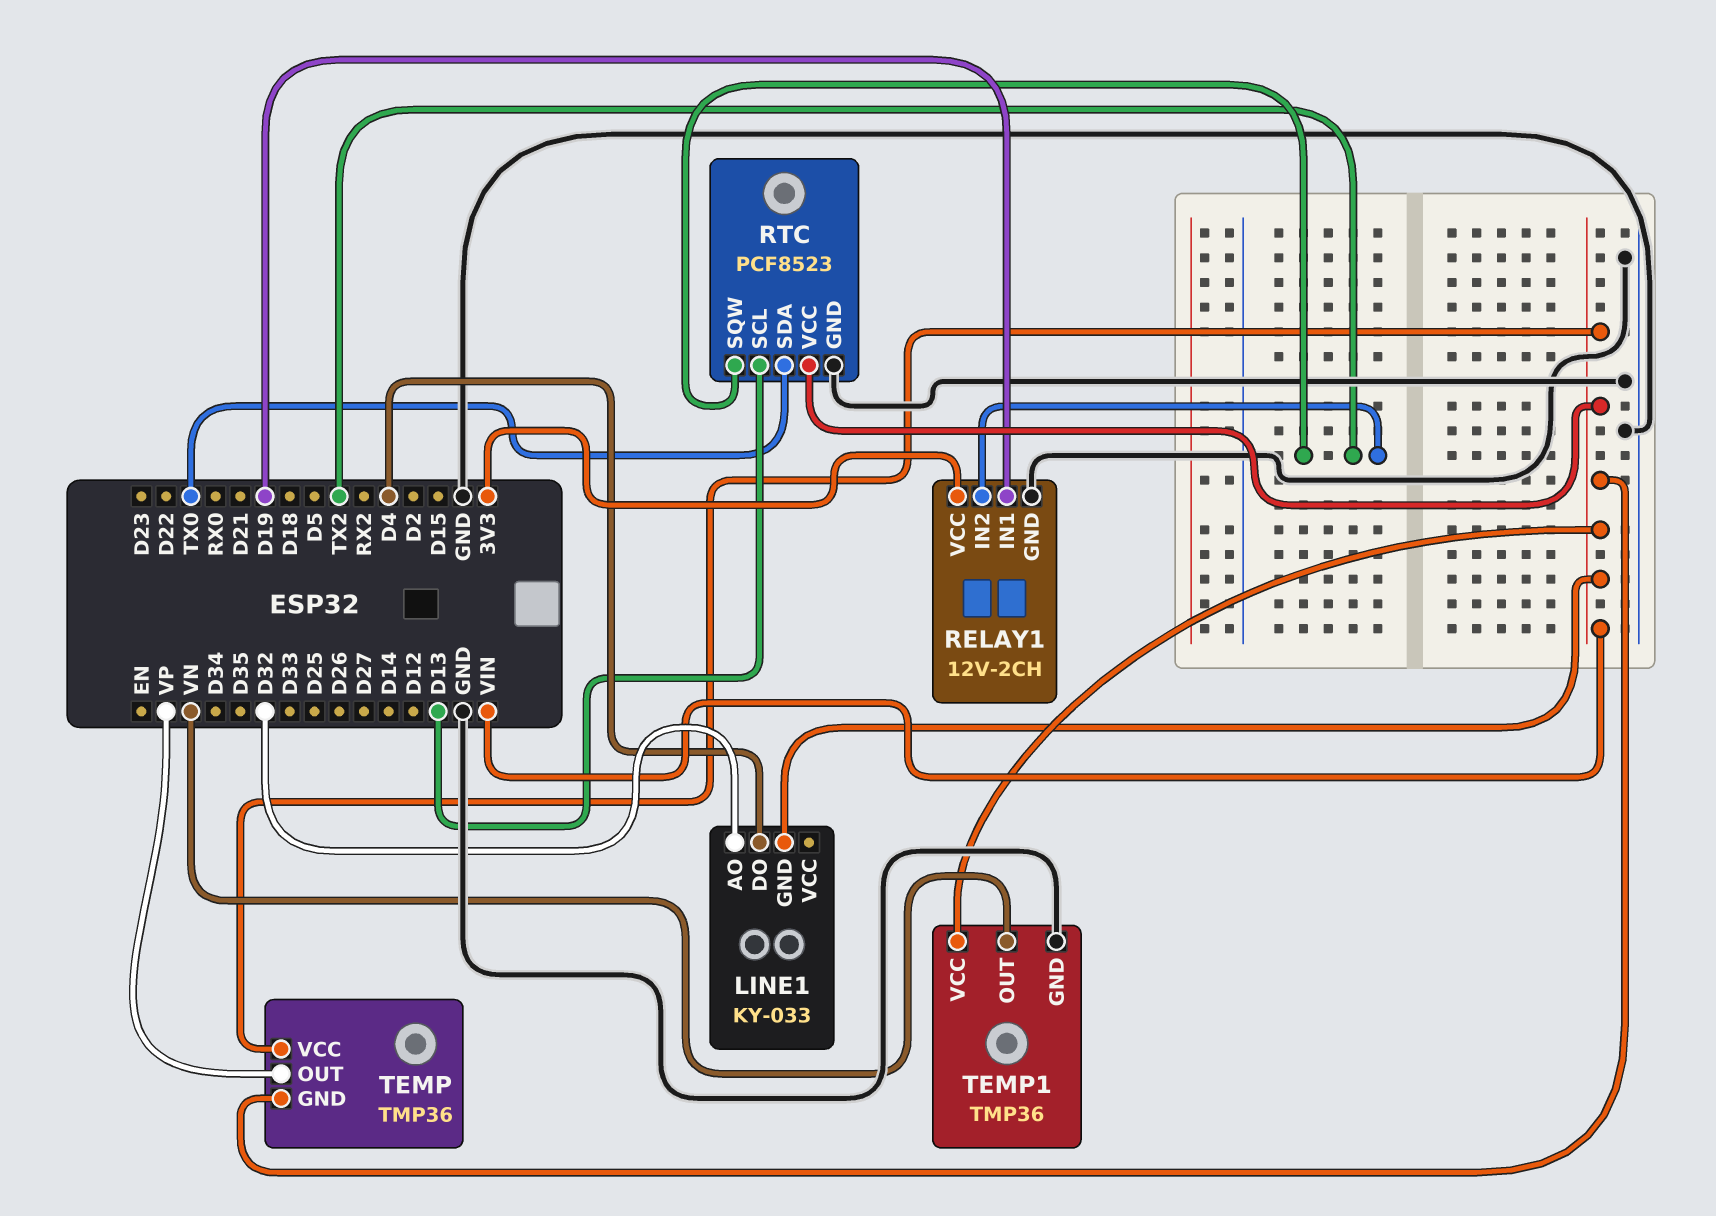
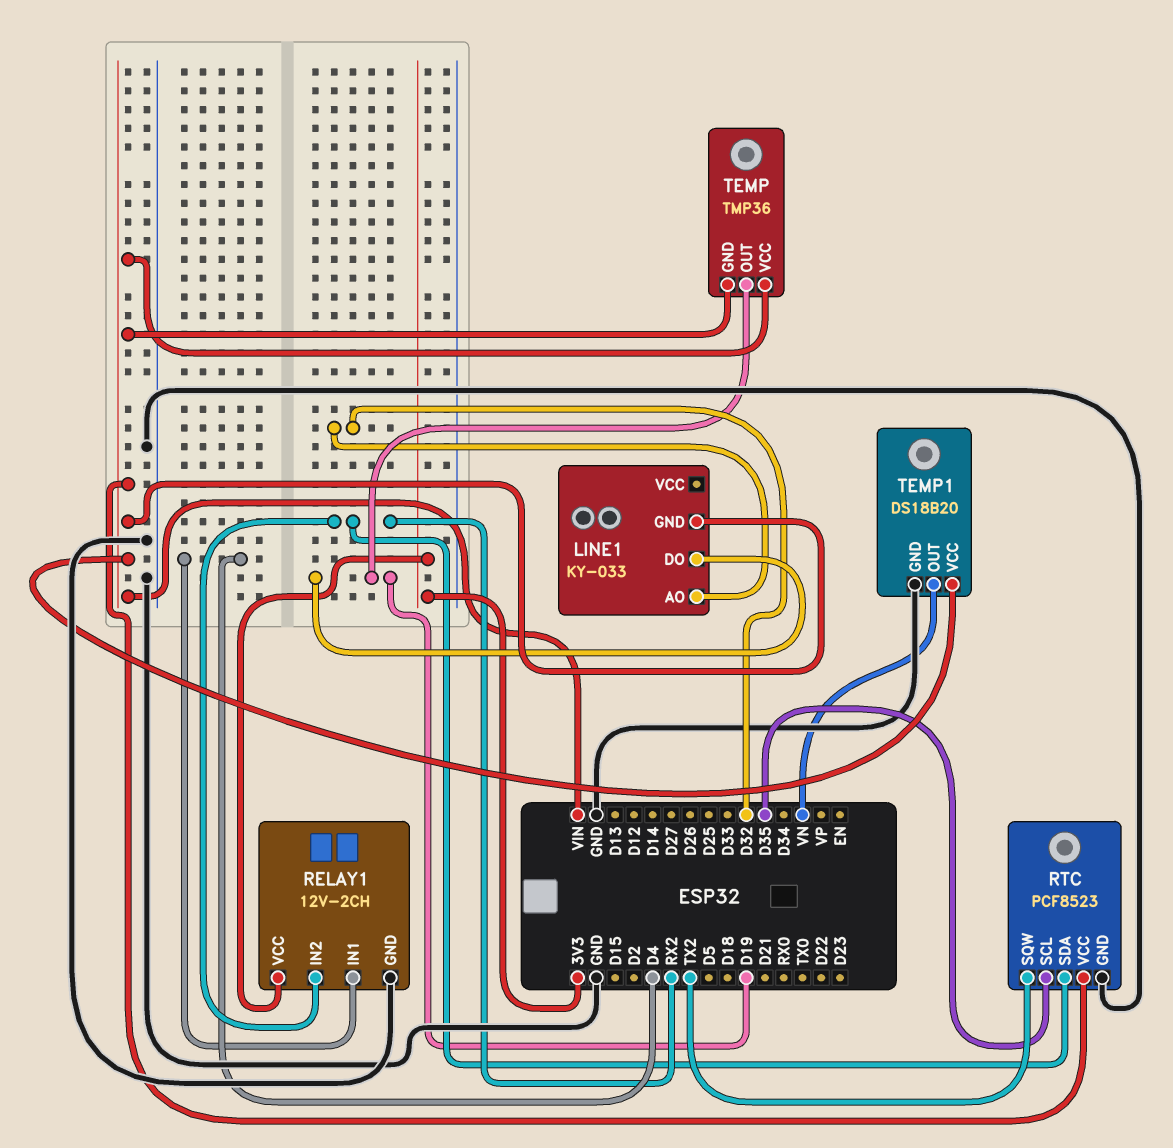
LINE1 pin DO: D4 -> D19
RELAY1 pin IN1: D19 -> D4
RELAY1 pin IN2: TX2 -> RX2
RTC pin SCL: D13 -> D35
RTC pin SDA: TX0 -> RX2
TEMP pin OUT: VP -> D19
TEMP1: TMP36 -> DS18B20

